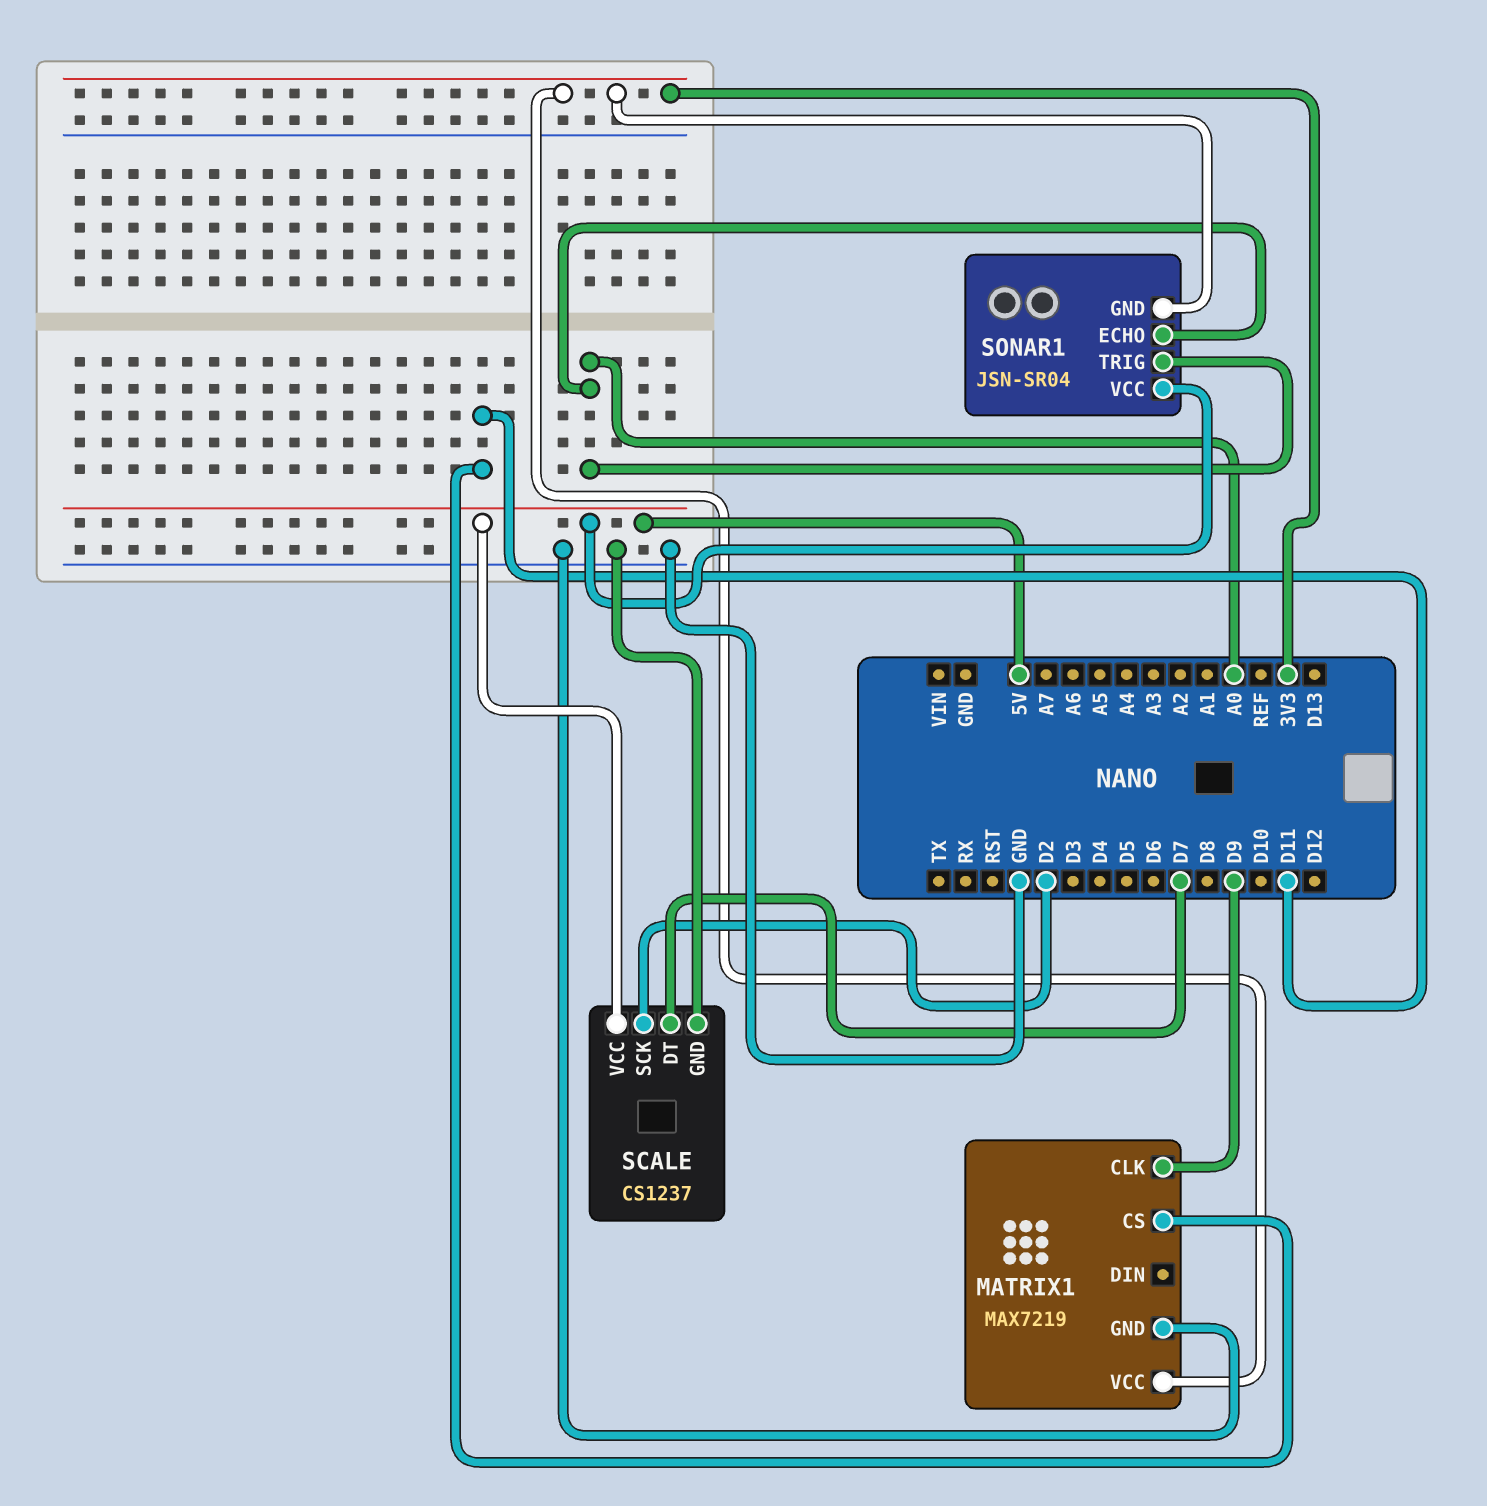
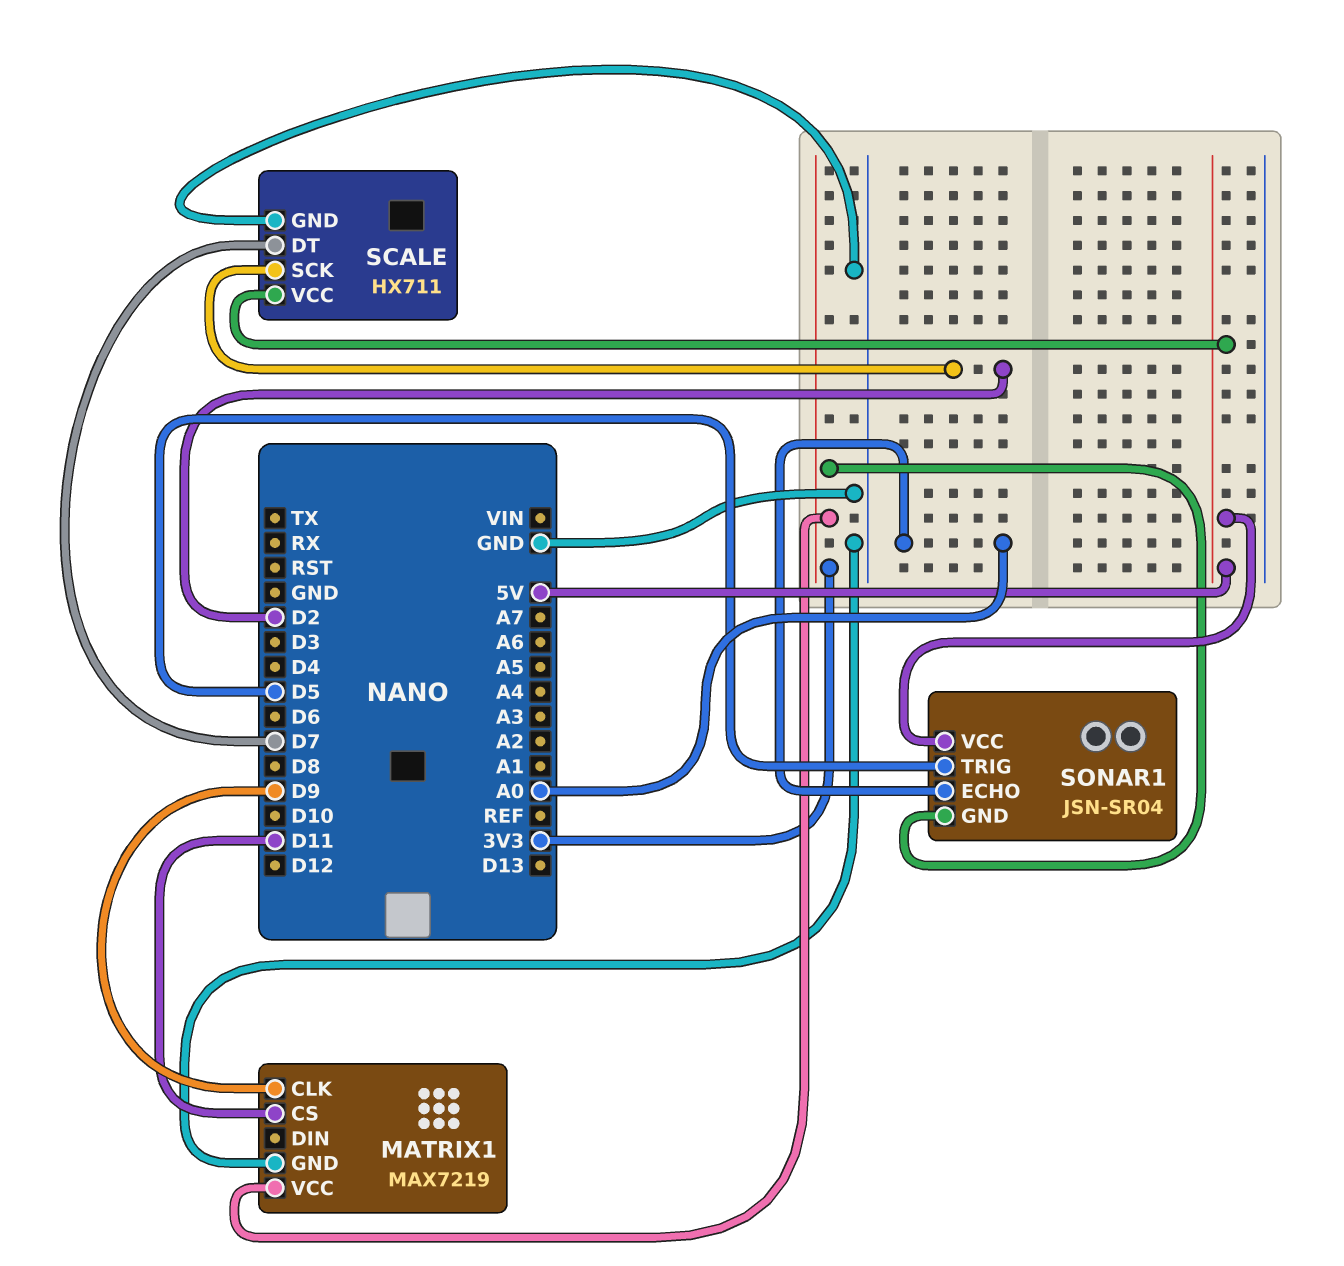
SCALE: CS1237 -> HX711
SONAR1 pin TRIG: A0 -> D5

